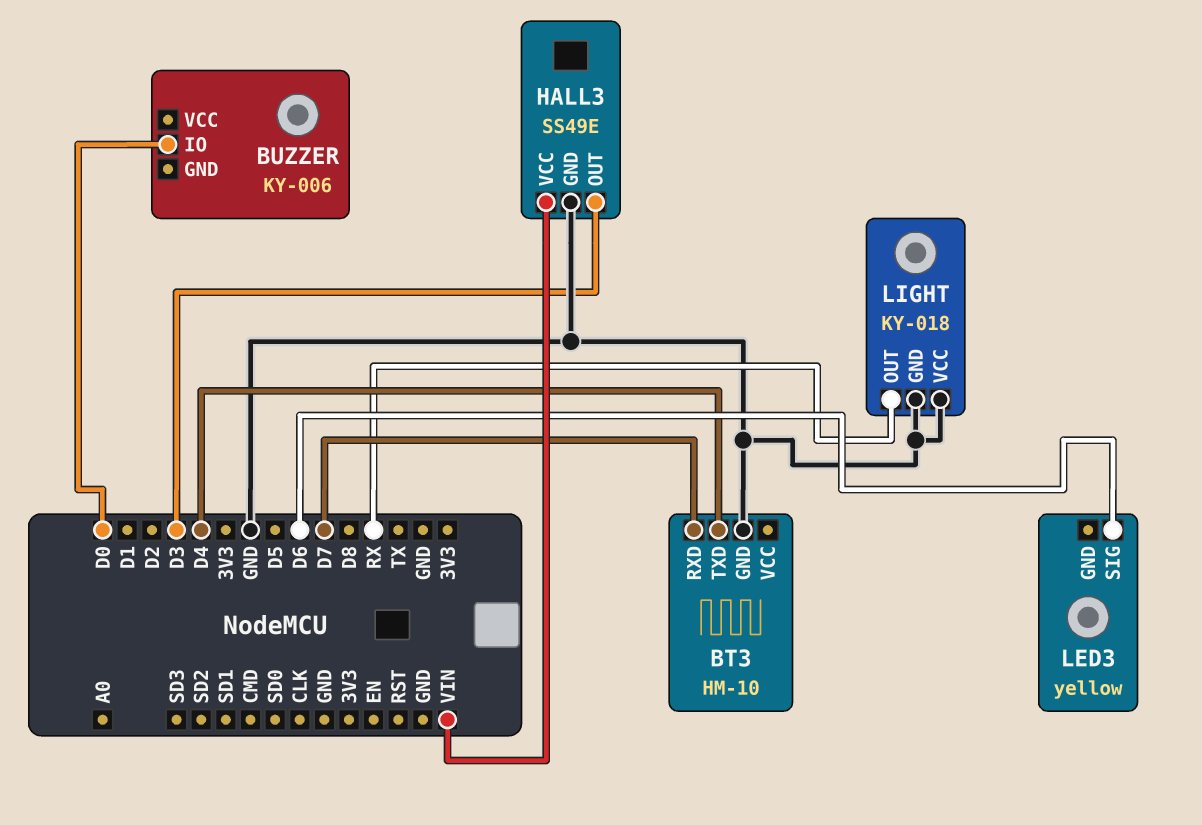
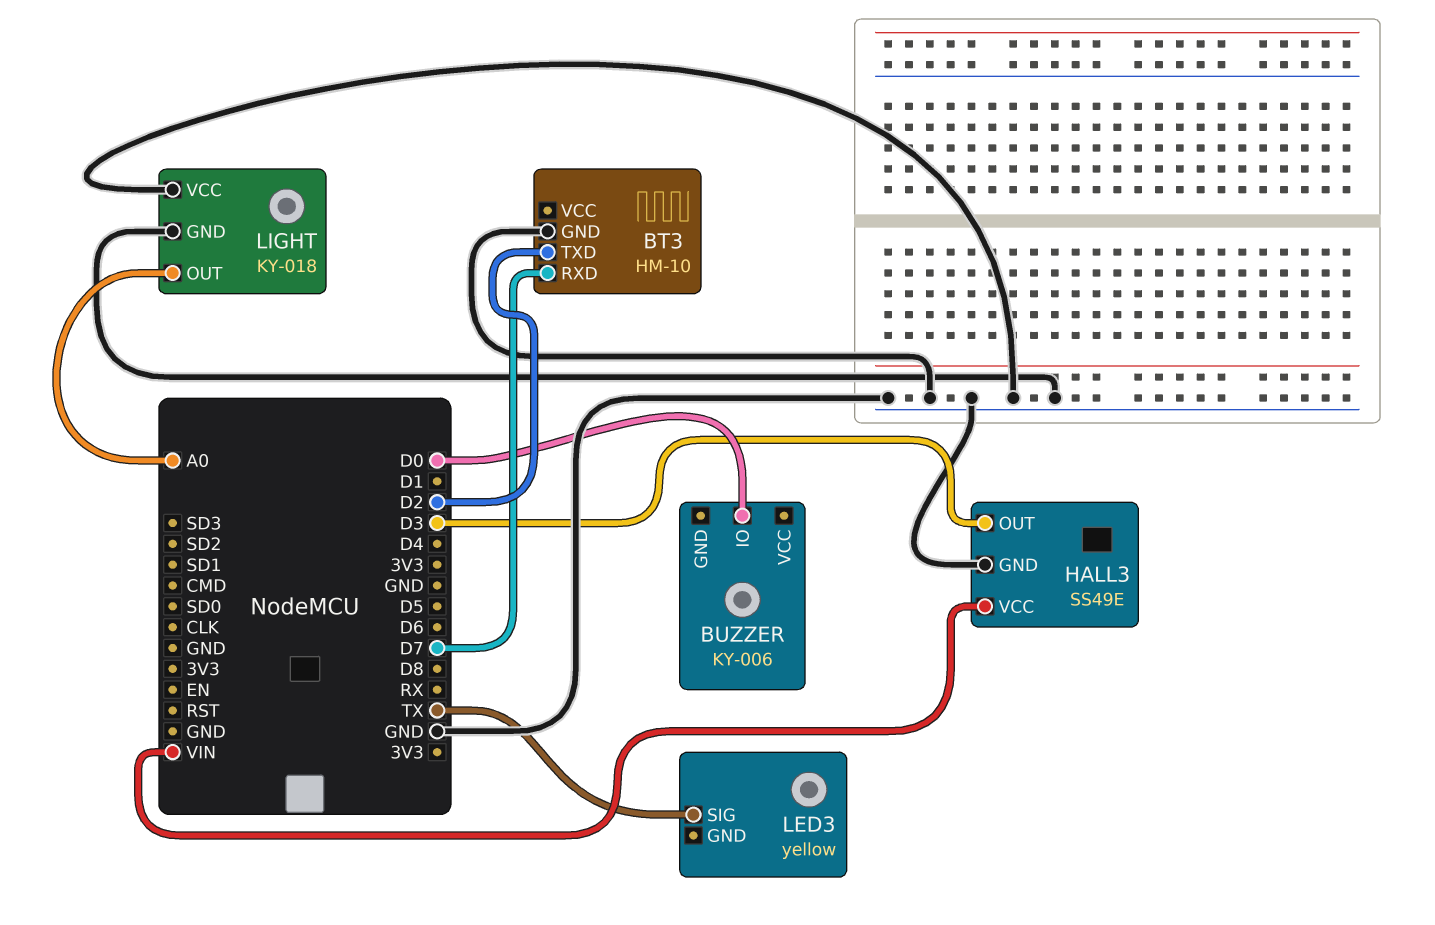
BT3 pin TXD: D4 -> D2
LED3 pin SIG: D6 -> TX
LIGHT pin OUT: RX -> A0

